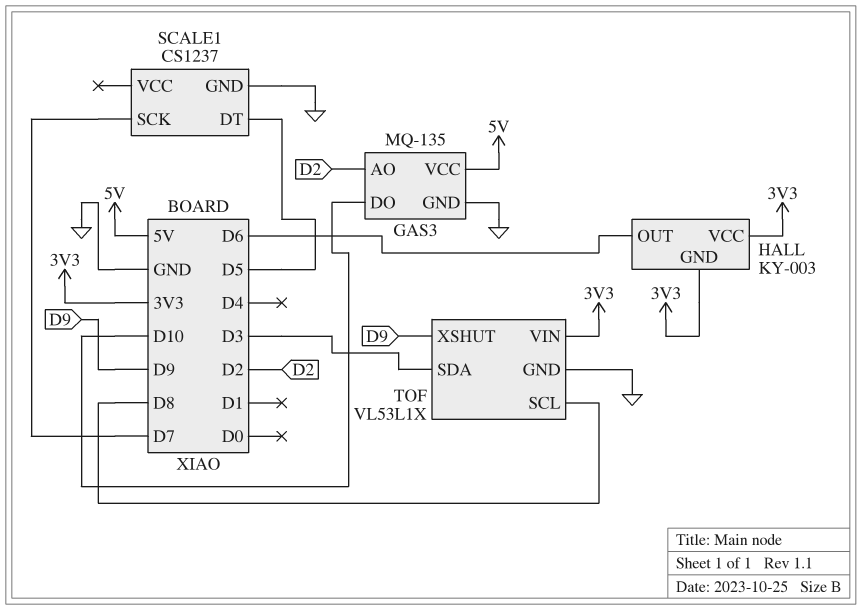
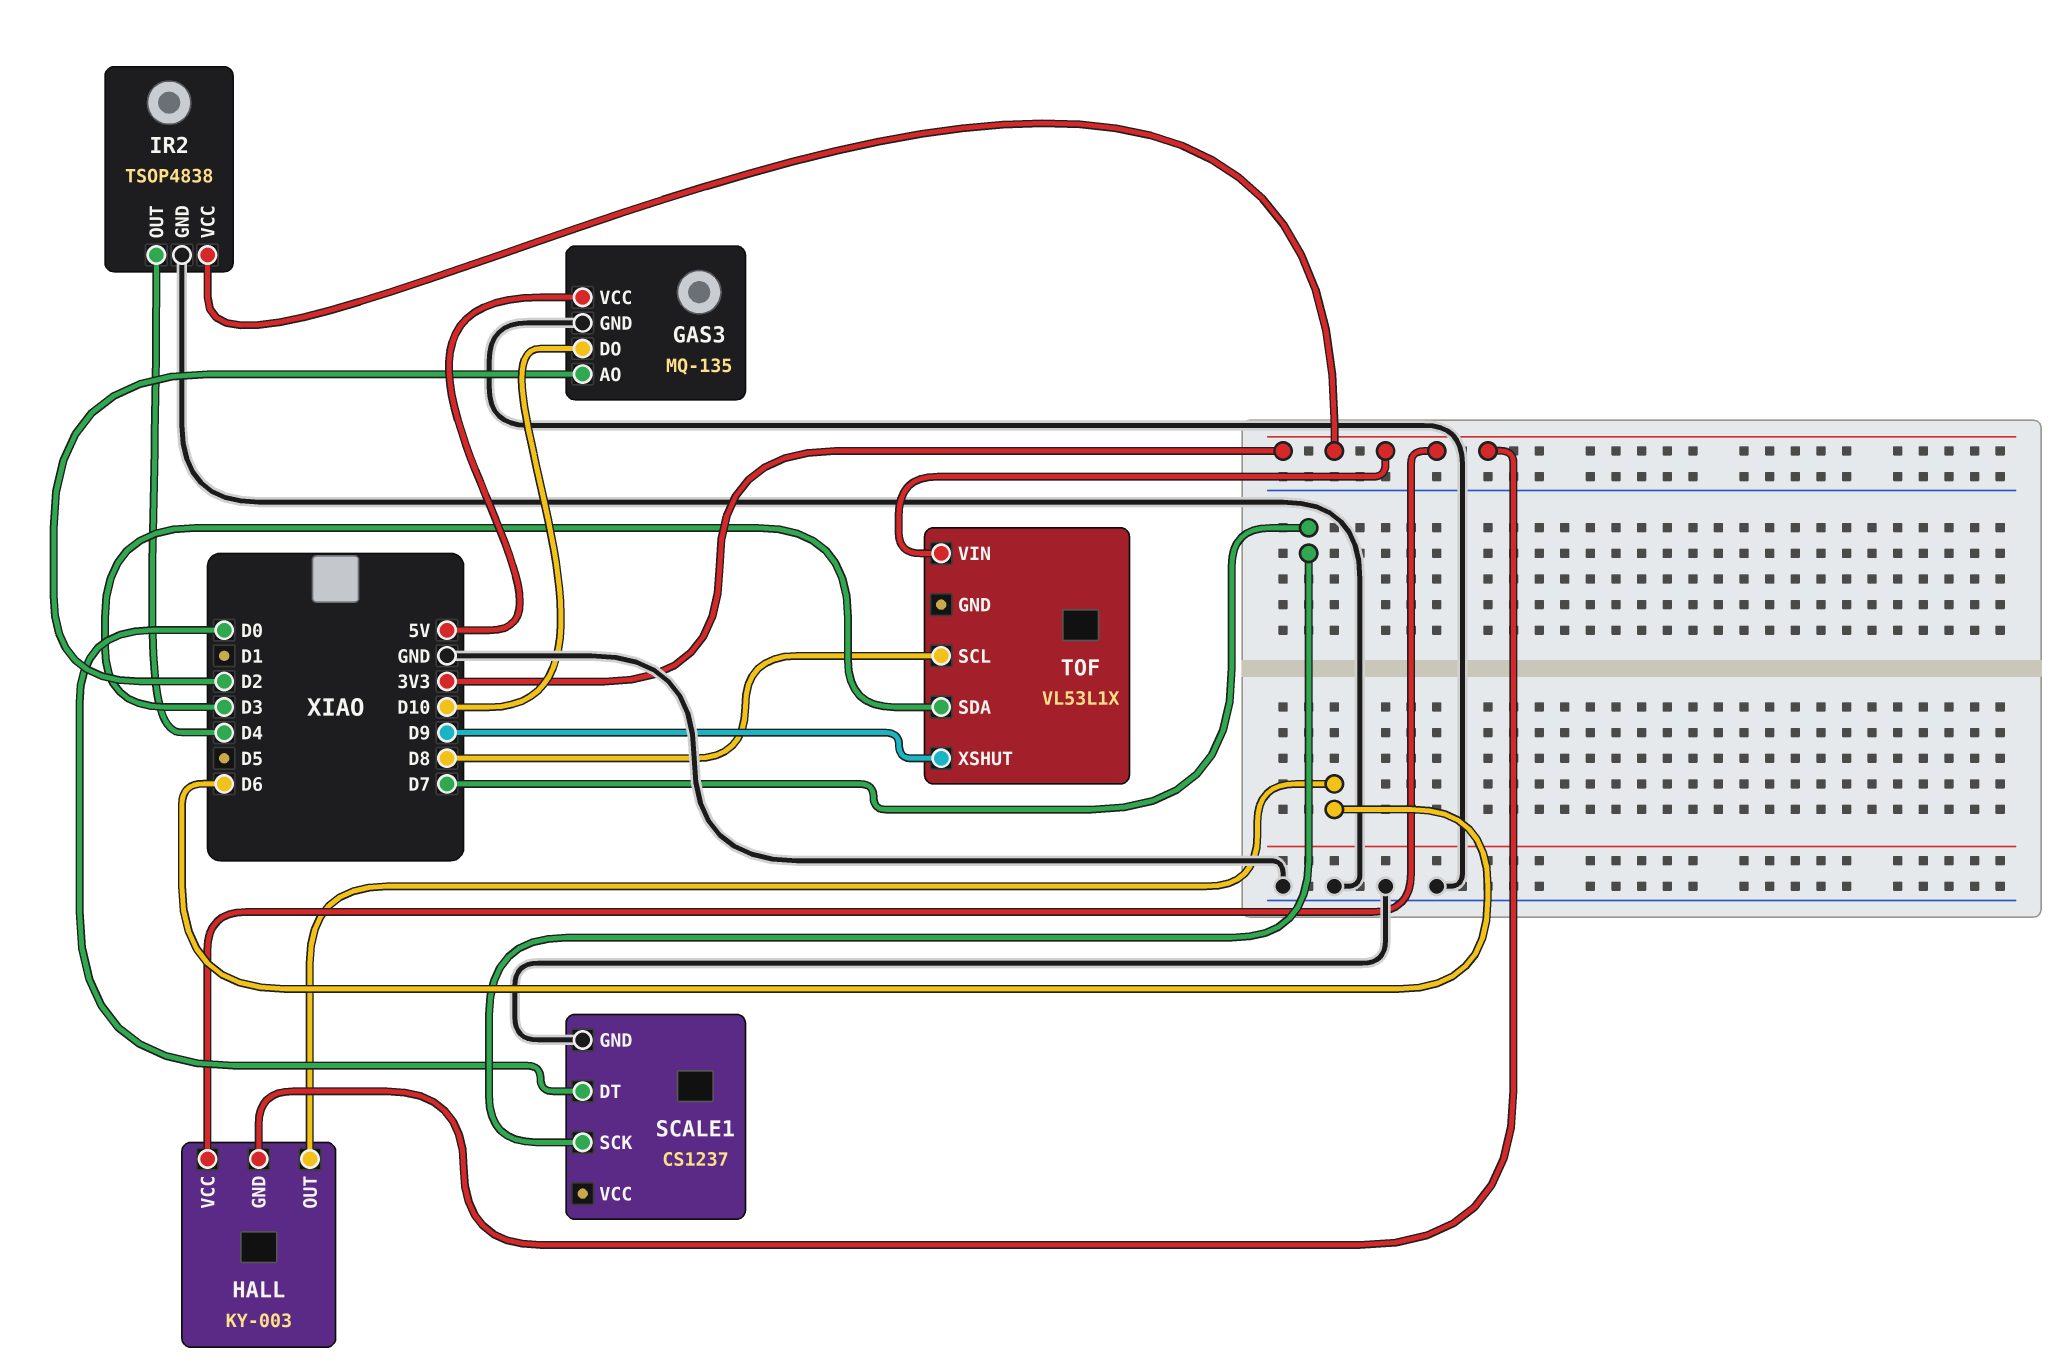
IR2: none -> TSOP4838
IR2 pin GND: none -> GND
IR2 pin OUT: none -> D4
IR2 pin VCC: none -> 3V3
SCALE1 pin DT: D5 -> D0
TOF pin GND: GND -> none

